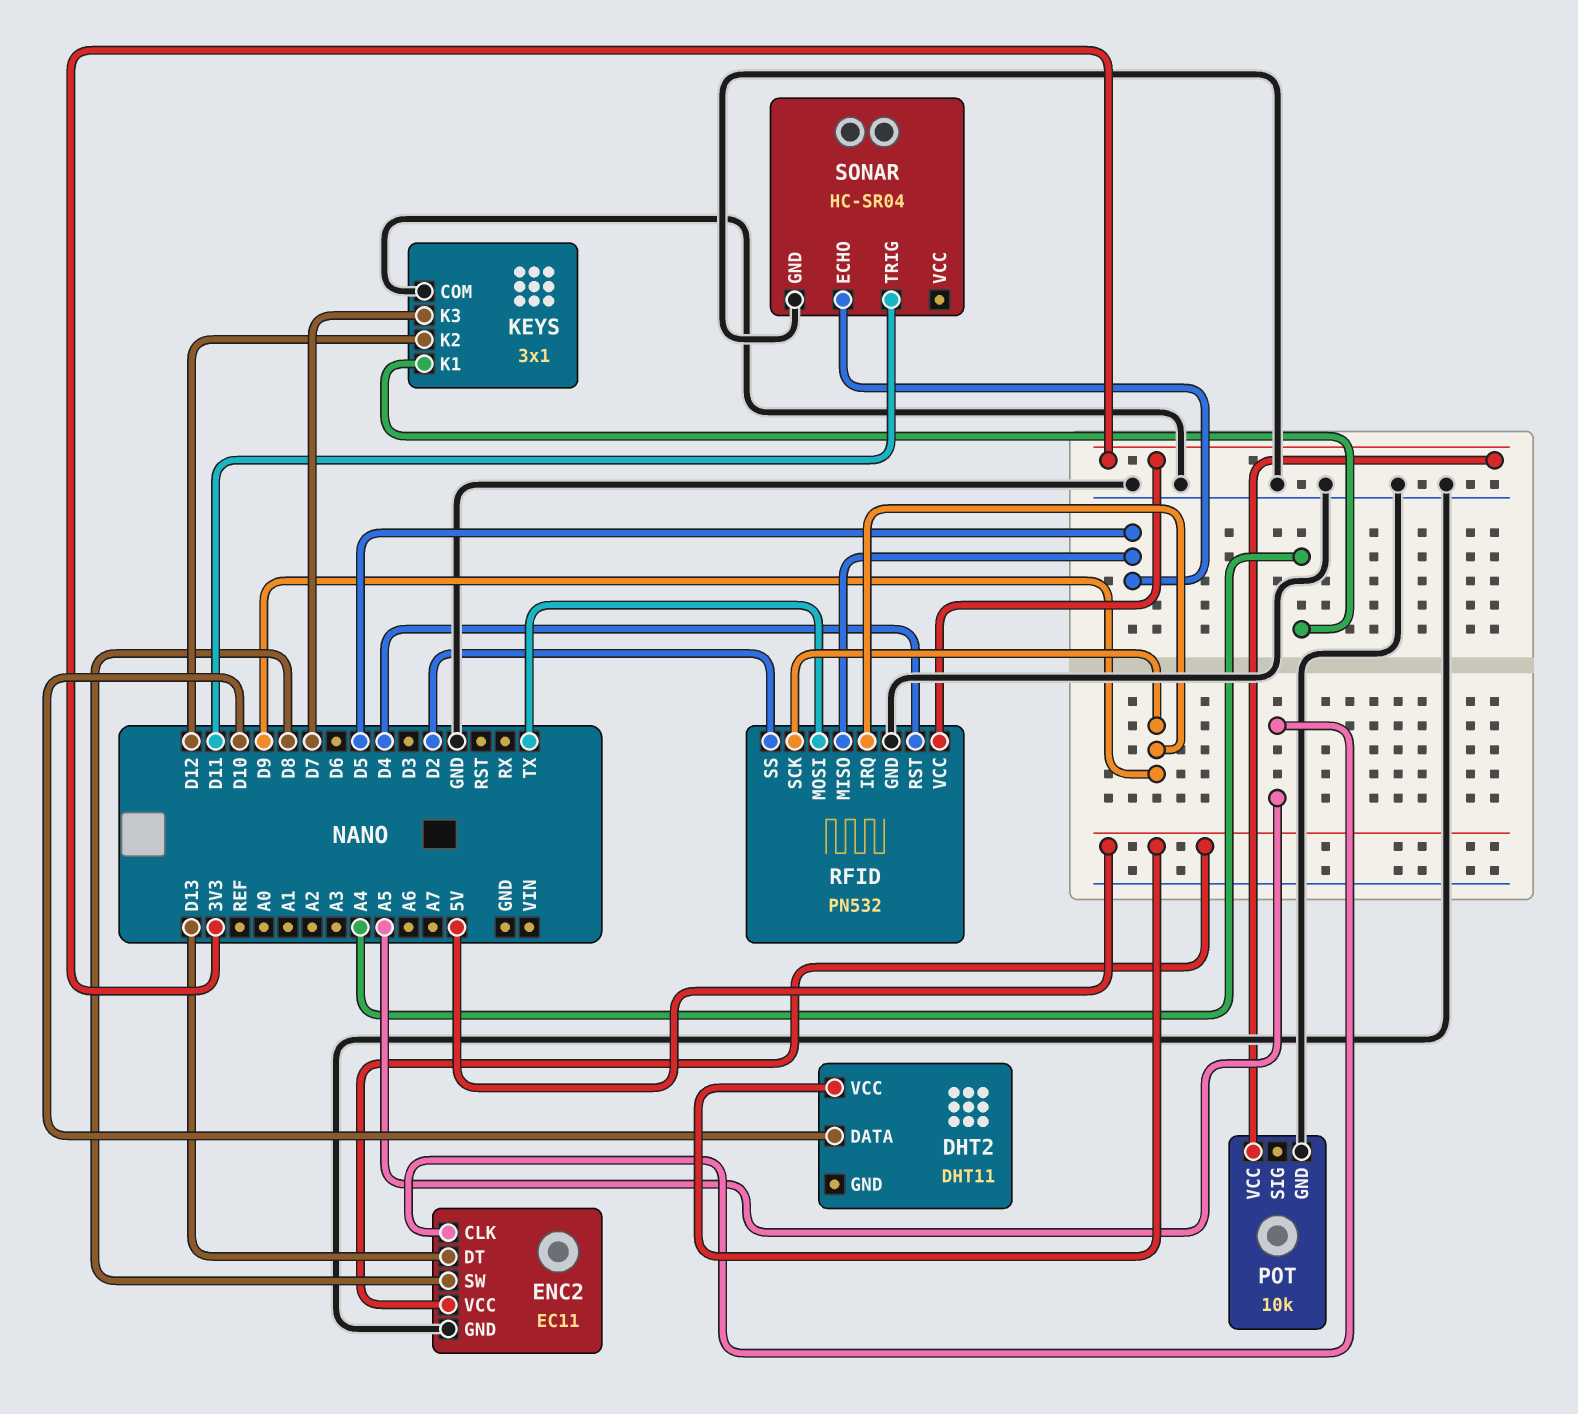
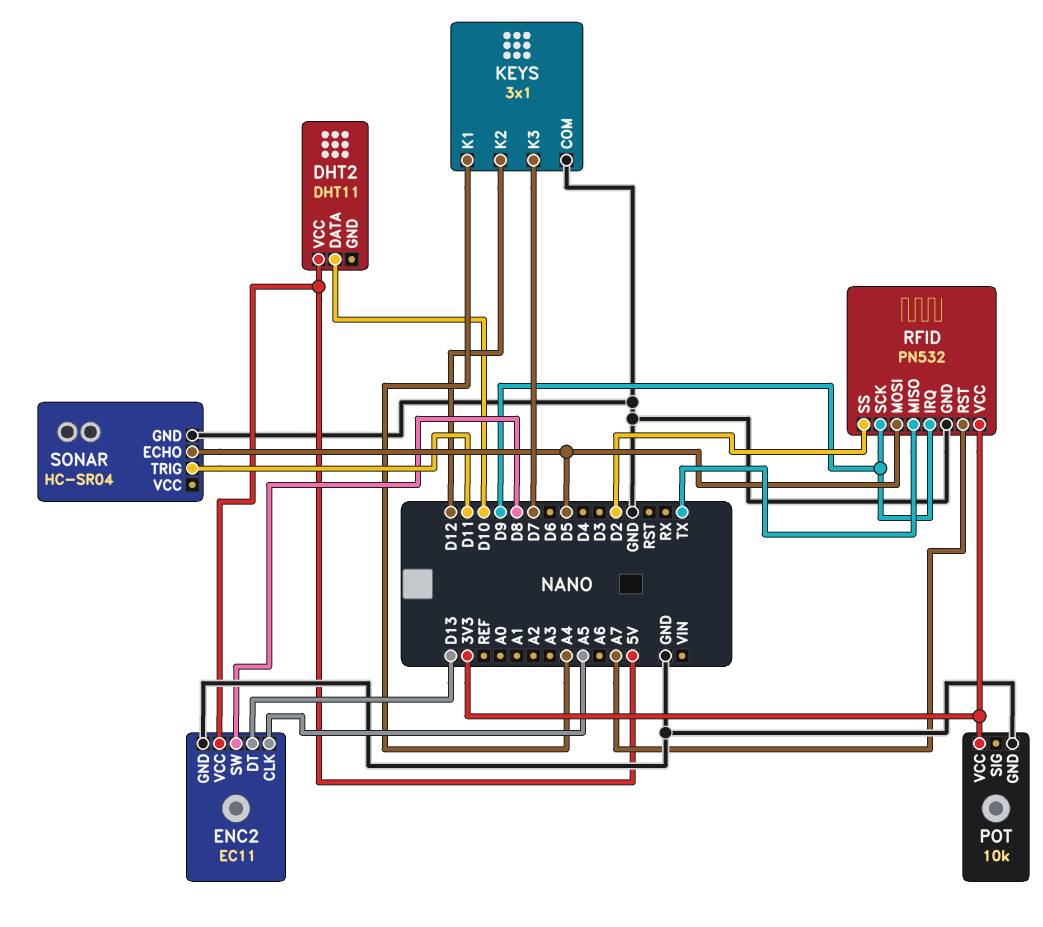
RFID pin MISO: D5 -> TX
RFID pin MOSI: TX -> D5
RFID pin RST: D4 -> A7

